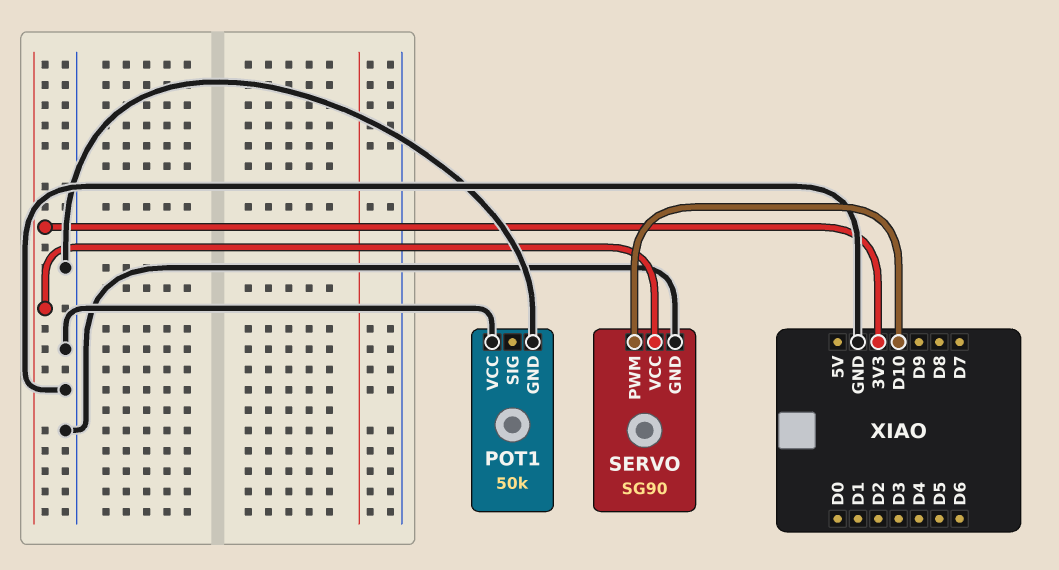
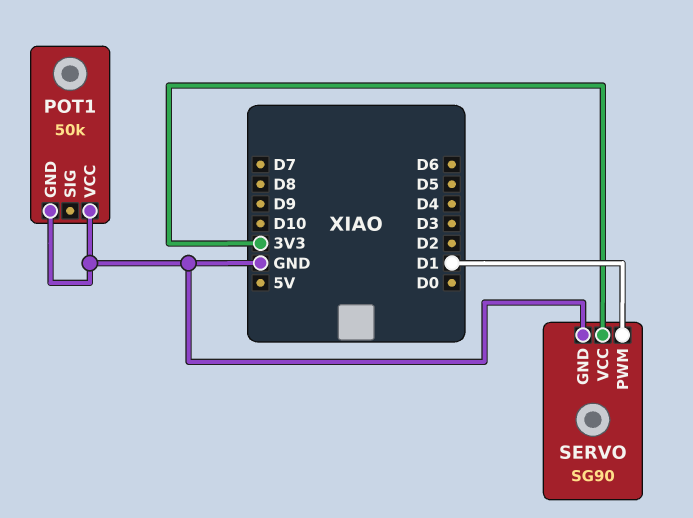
SERVO pin PWM: D10 -> D1

